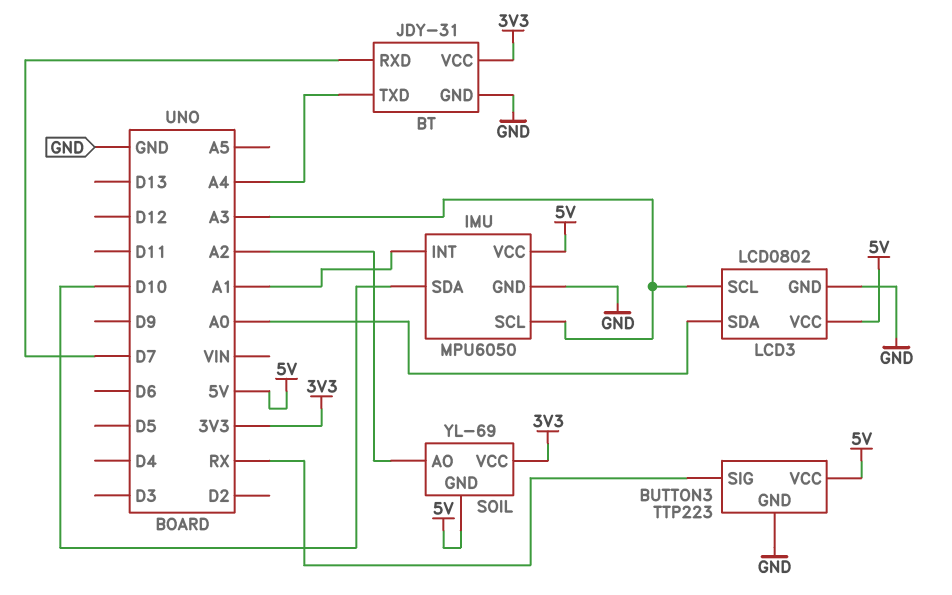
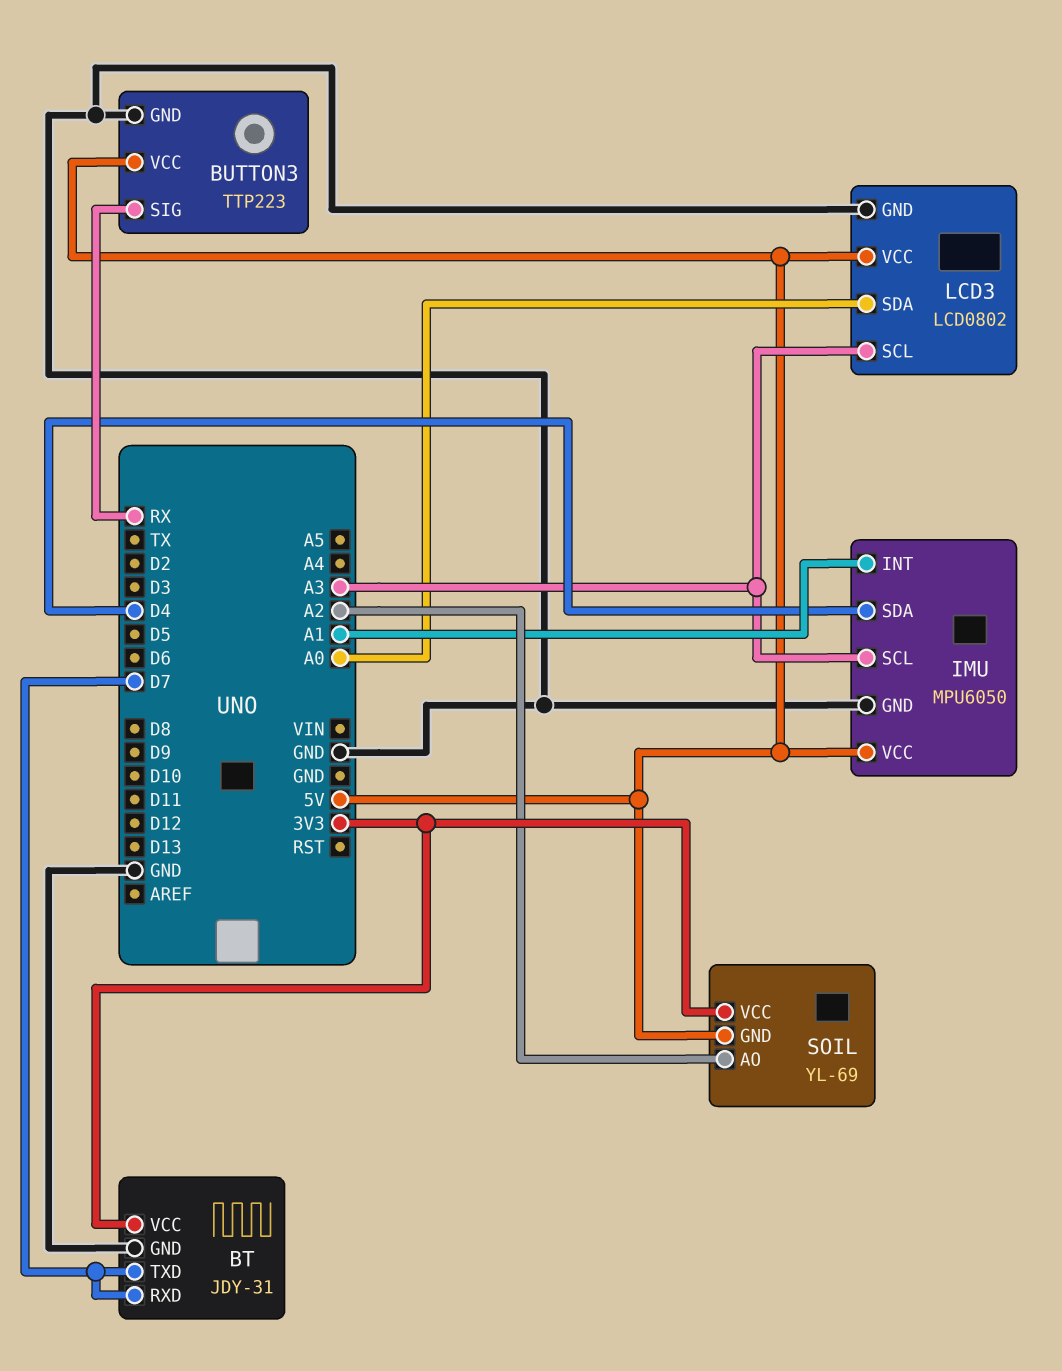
BT pin TXD: A4 -> D7
IMU pin SDA: D10 -> D4

